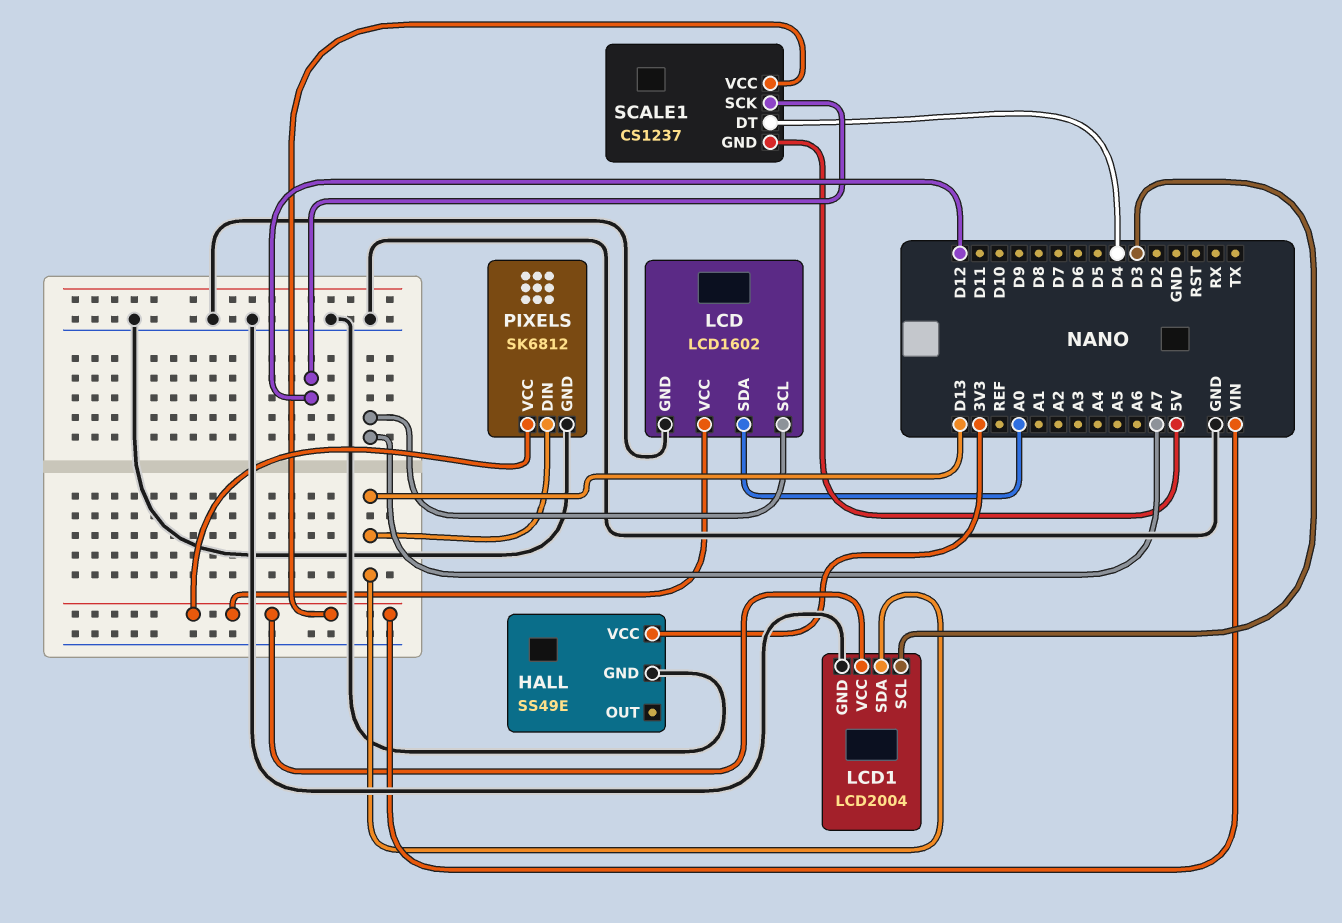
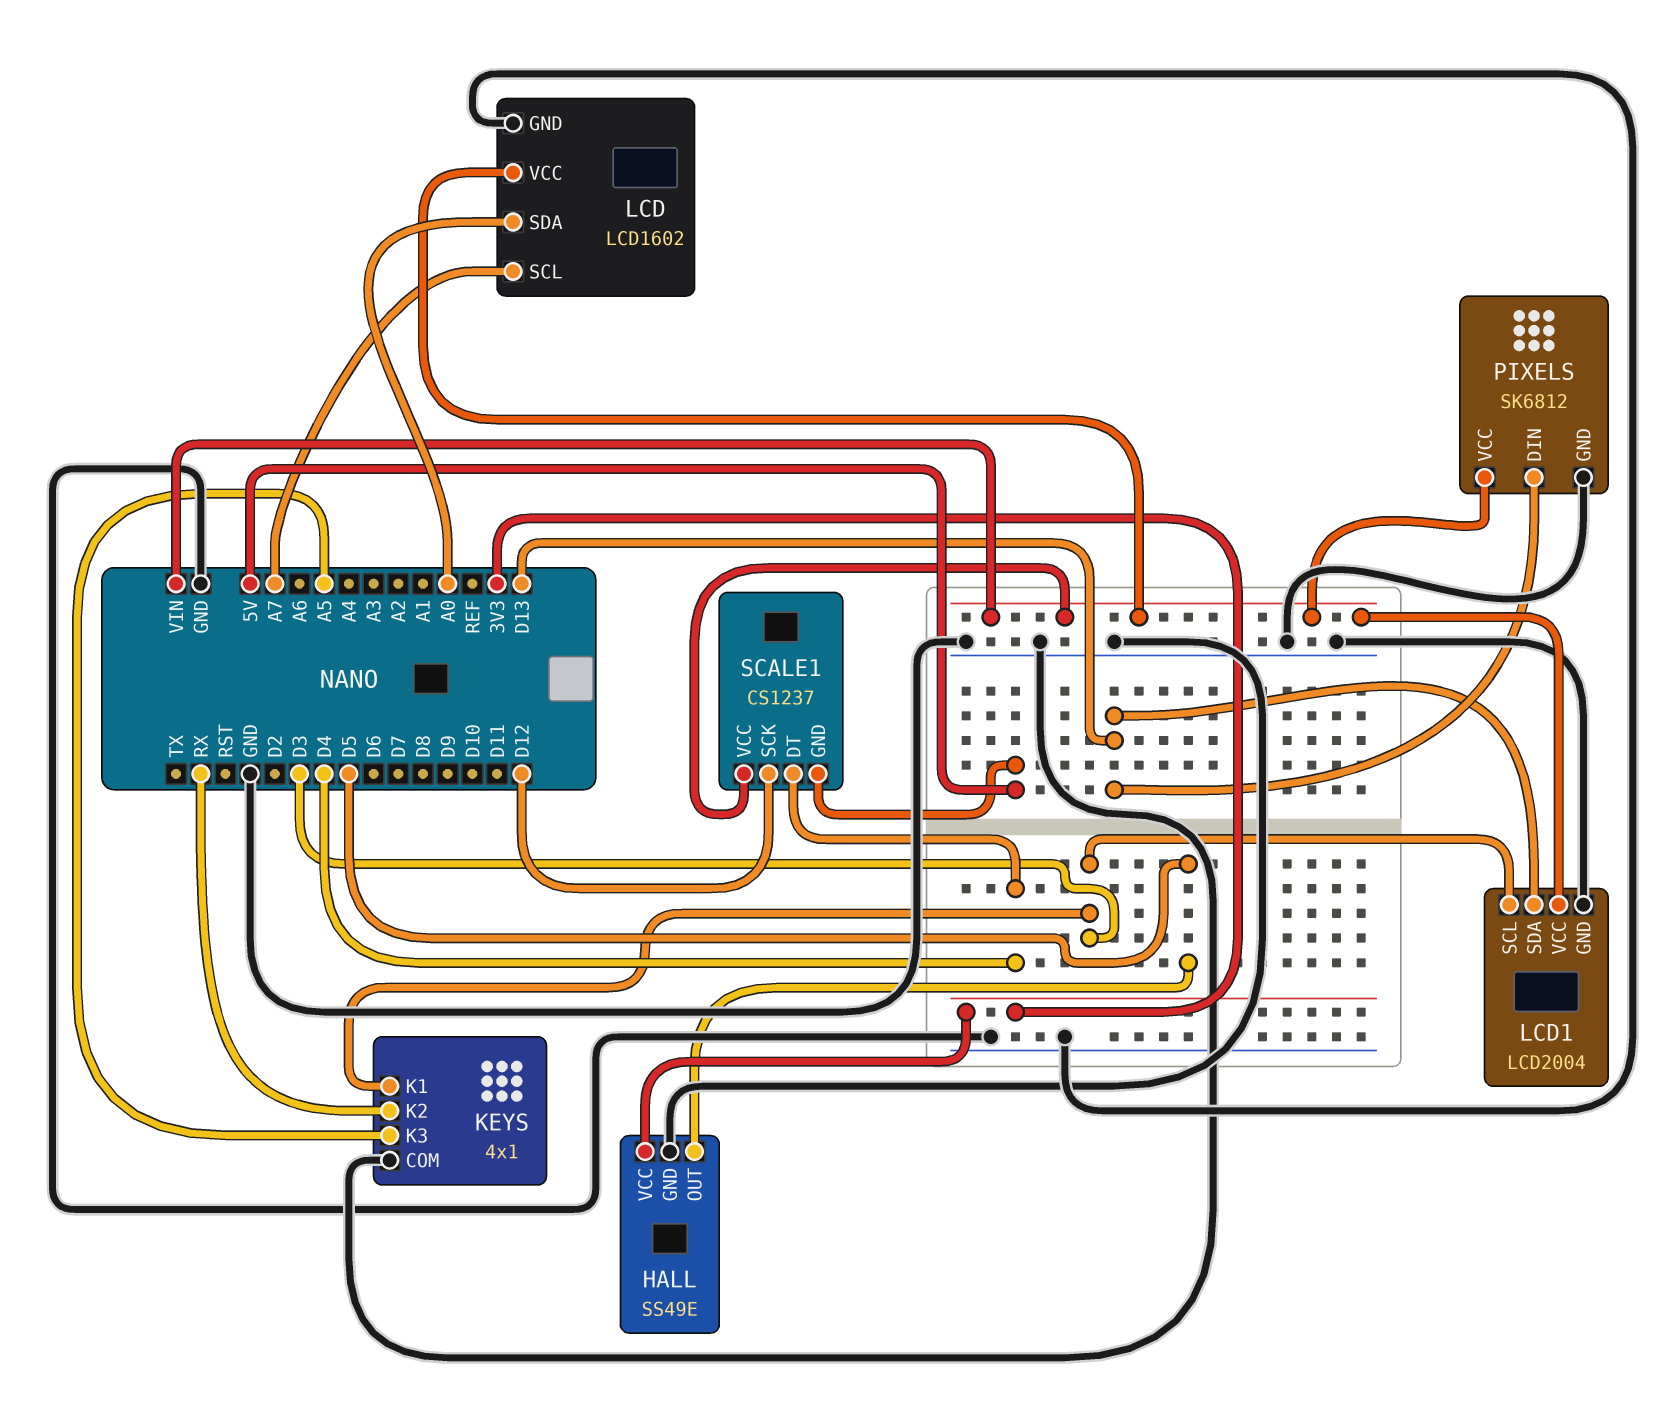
HALL pin OUT: none -> D5
KEYS: none -> 4x1
KEYS pin COM: none -> GND
KEYS pin K1: none -> D3
KEYS pin K2: none -> RX
KEYS pin K3: none -> A5

